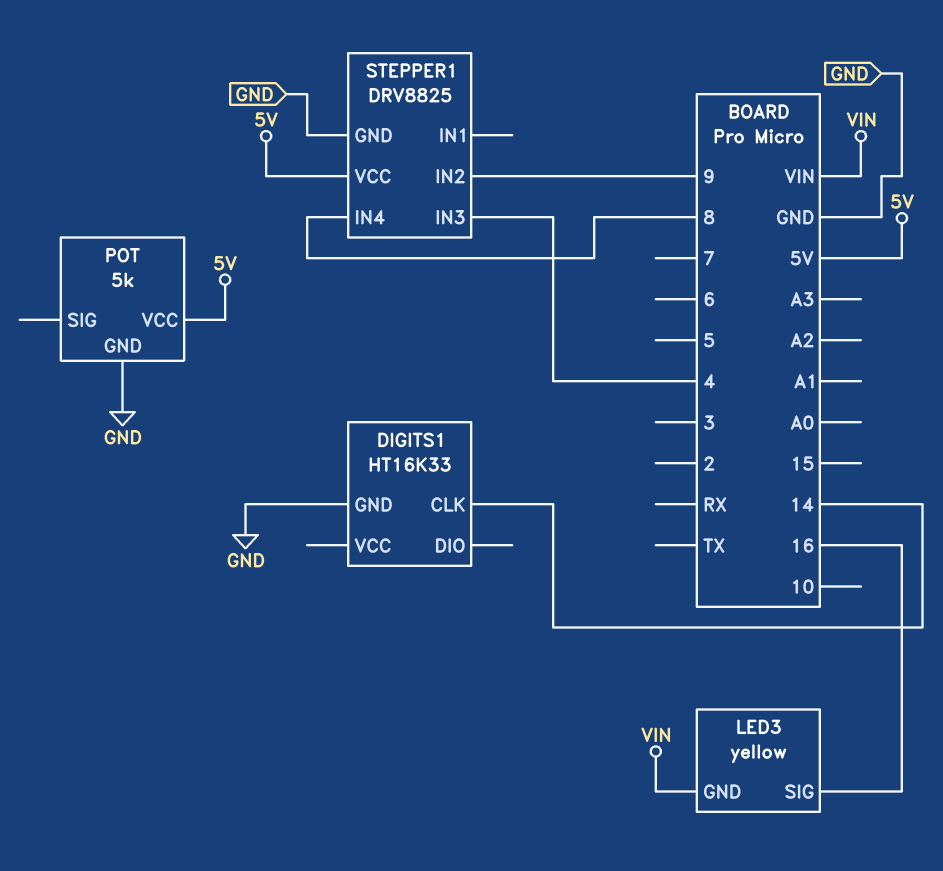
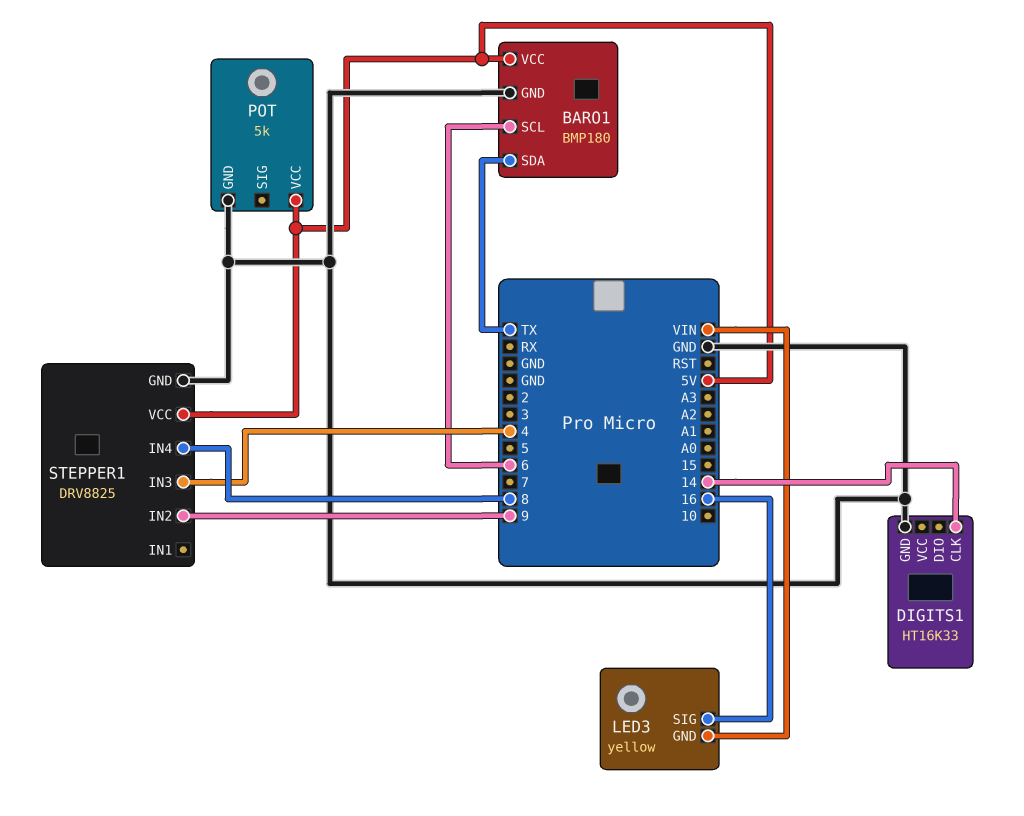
BARO1: none -> BMP180
BARO1 pin GND: none -> GND
BARO1 pin SCL: none -> 6
BARO1 pin SDA: none -> TX
BARO1 pin VCC: none -> 5V

